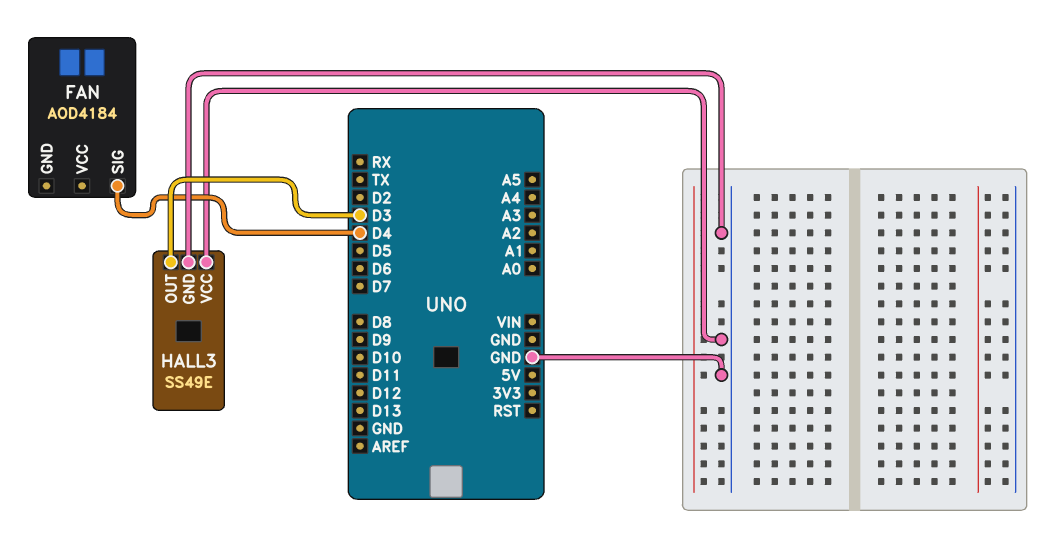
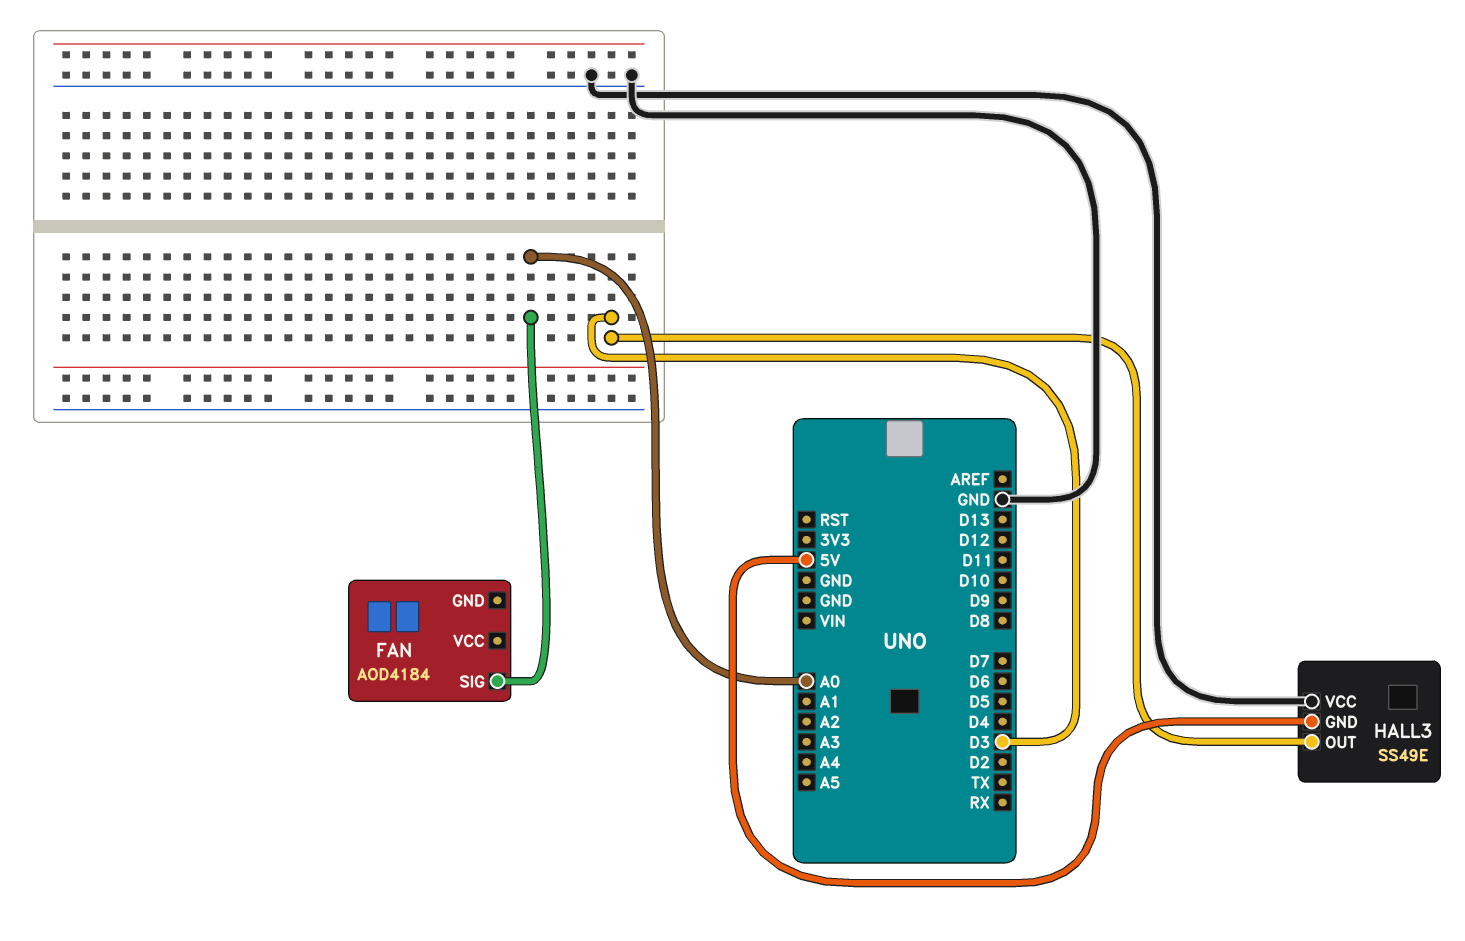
FAN pin SIG: D4 -> A0
HALL3 pin GND: GND -> 5V

